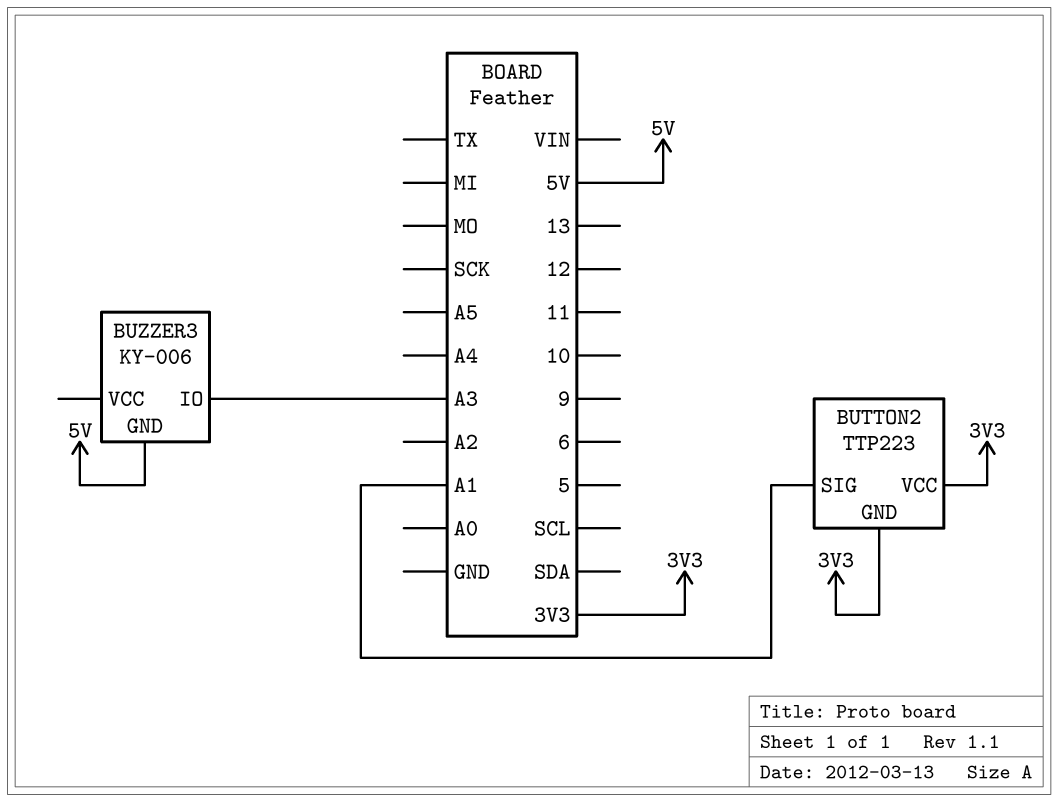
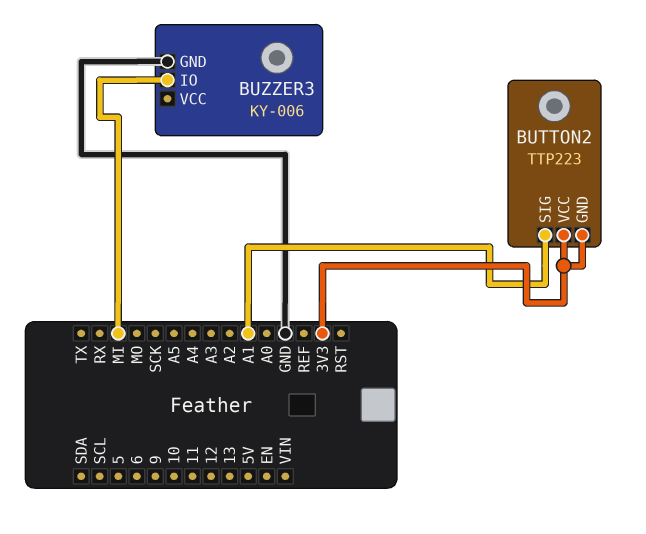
BUZZER3 pin GND: 5V -> GND
BUZZER3 pin IO: A3 -> MI

